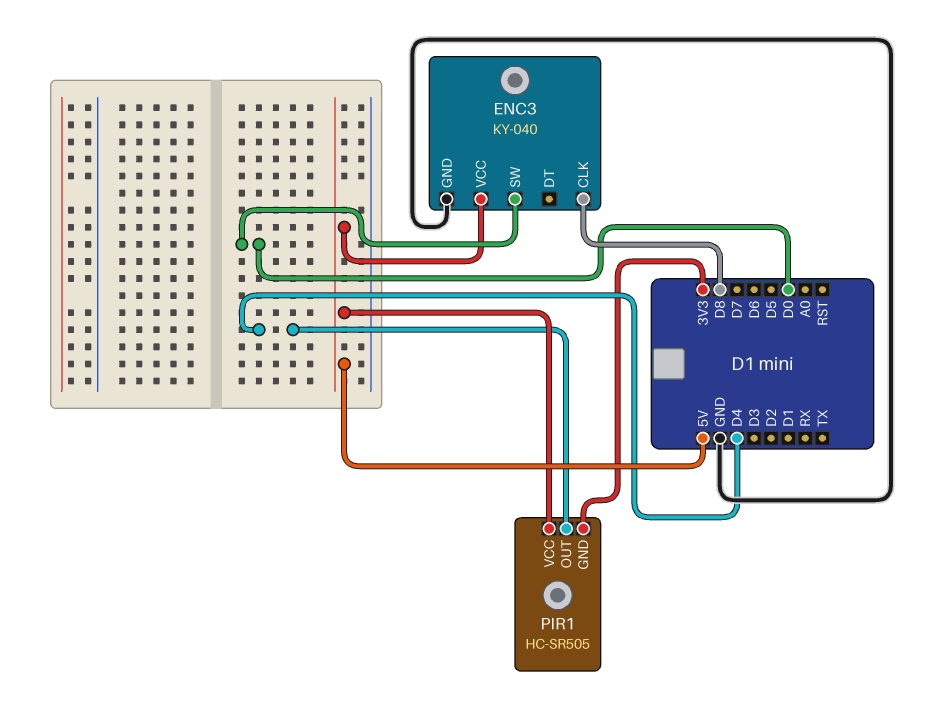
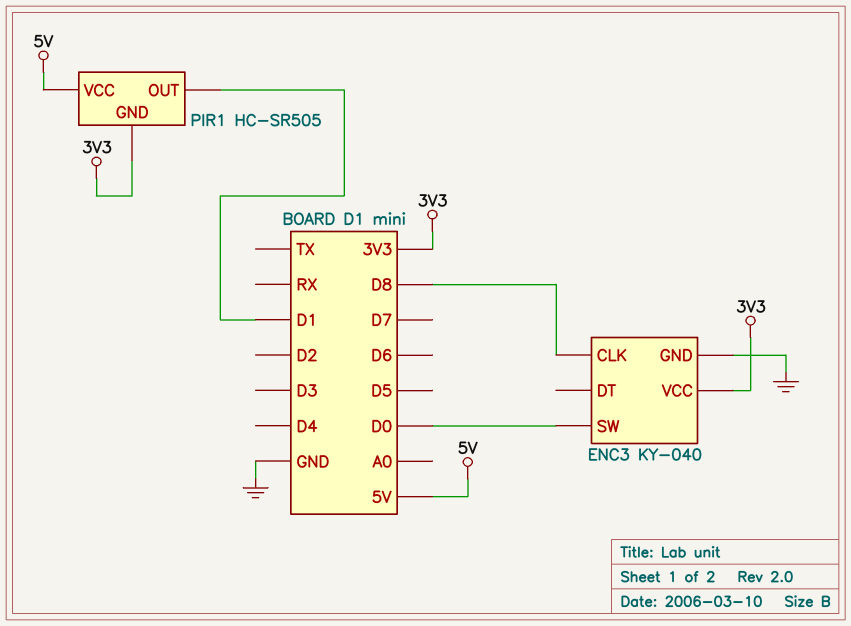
ENC3 pin VCC: 5V -> 3V3
PIR1 pin OUT: D4 -> D1

